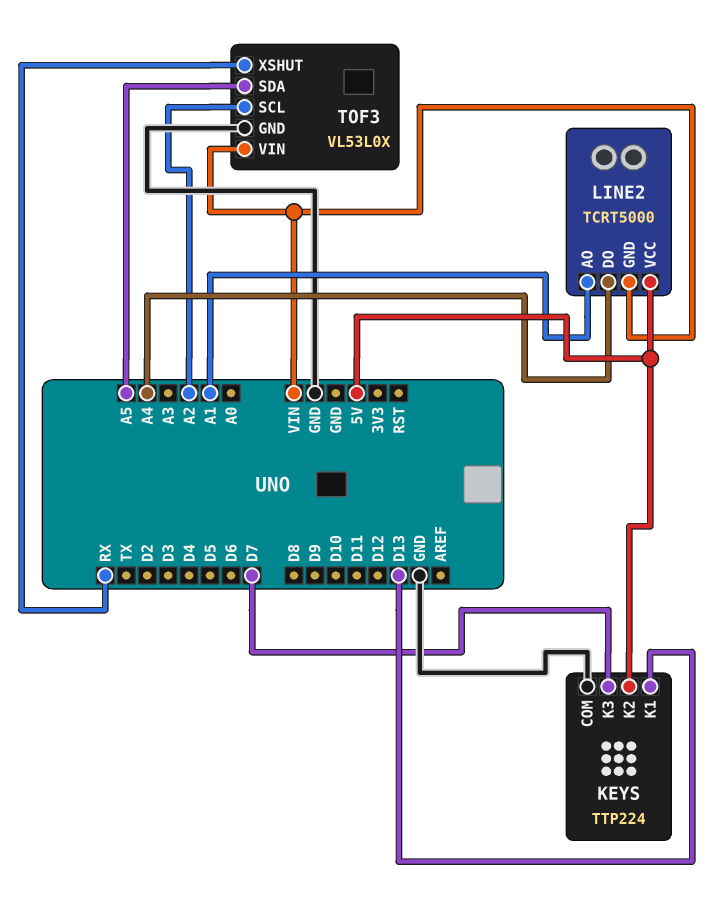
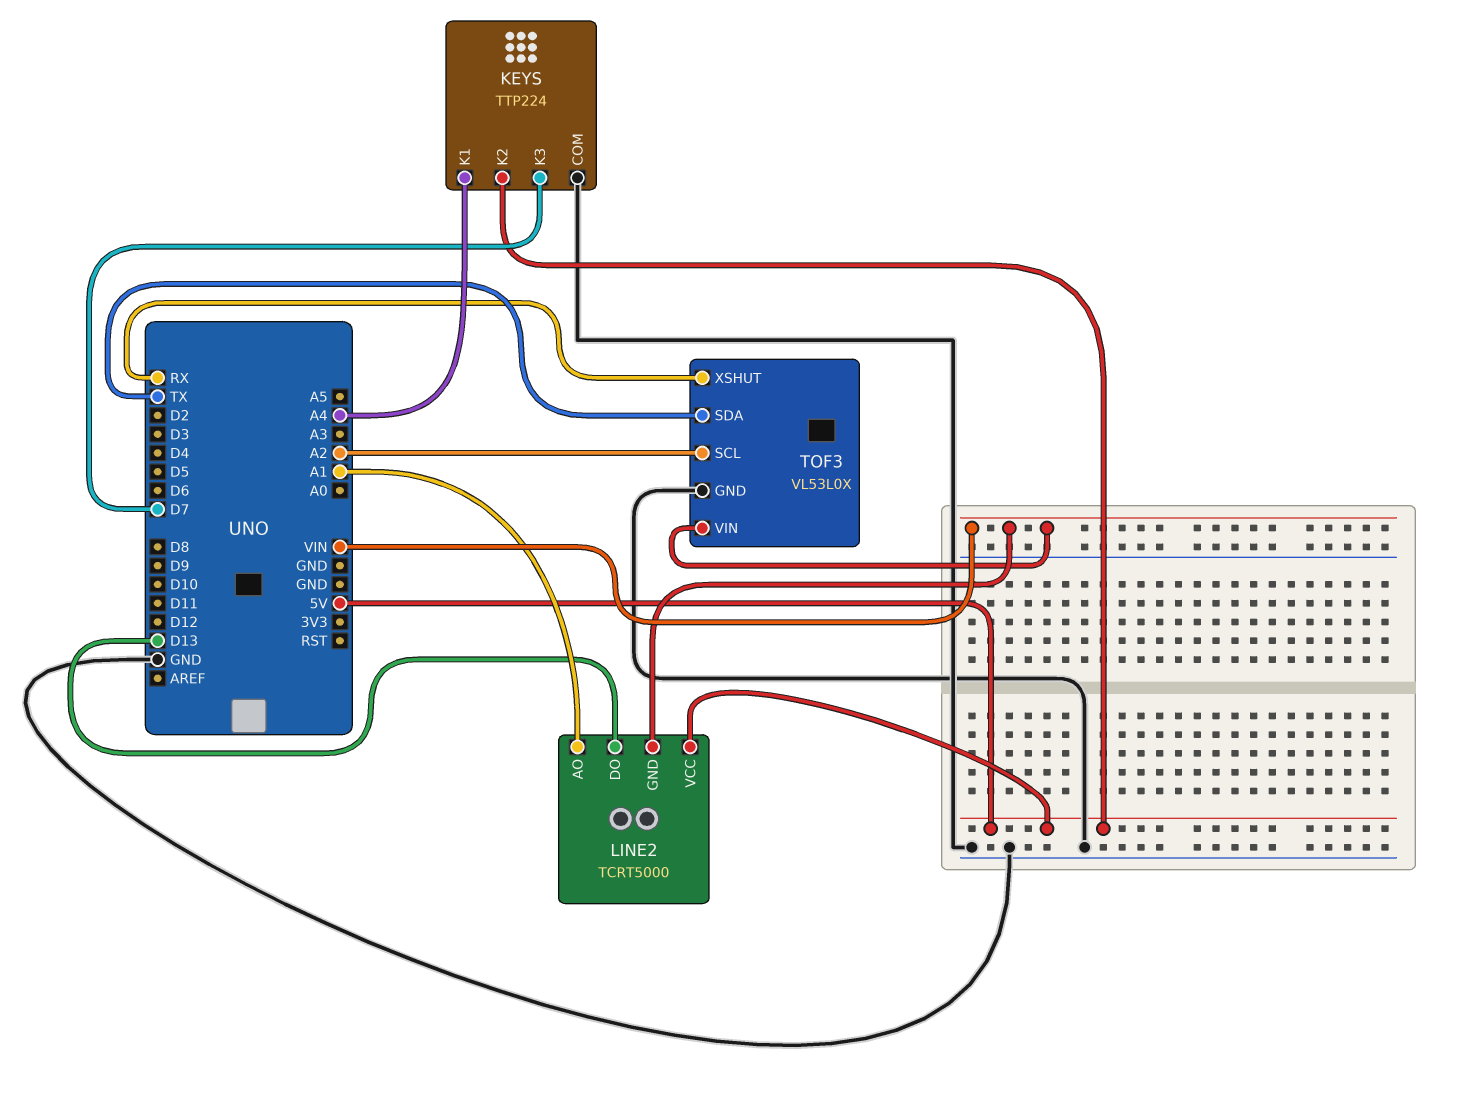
KEYS pin K1: D13 -> A4
LINE2 pin DO: A4 -> D13
TOF3 pin SDA: A5 -> TX

